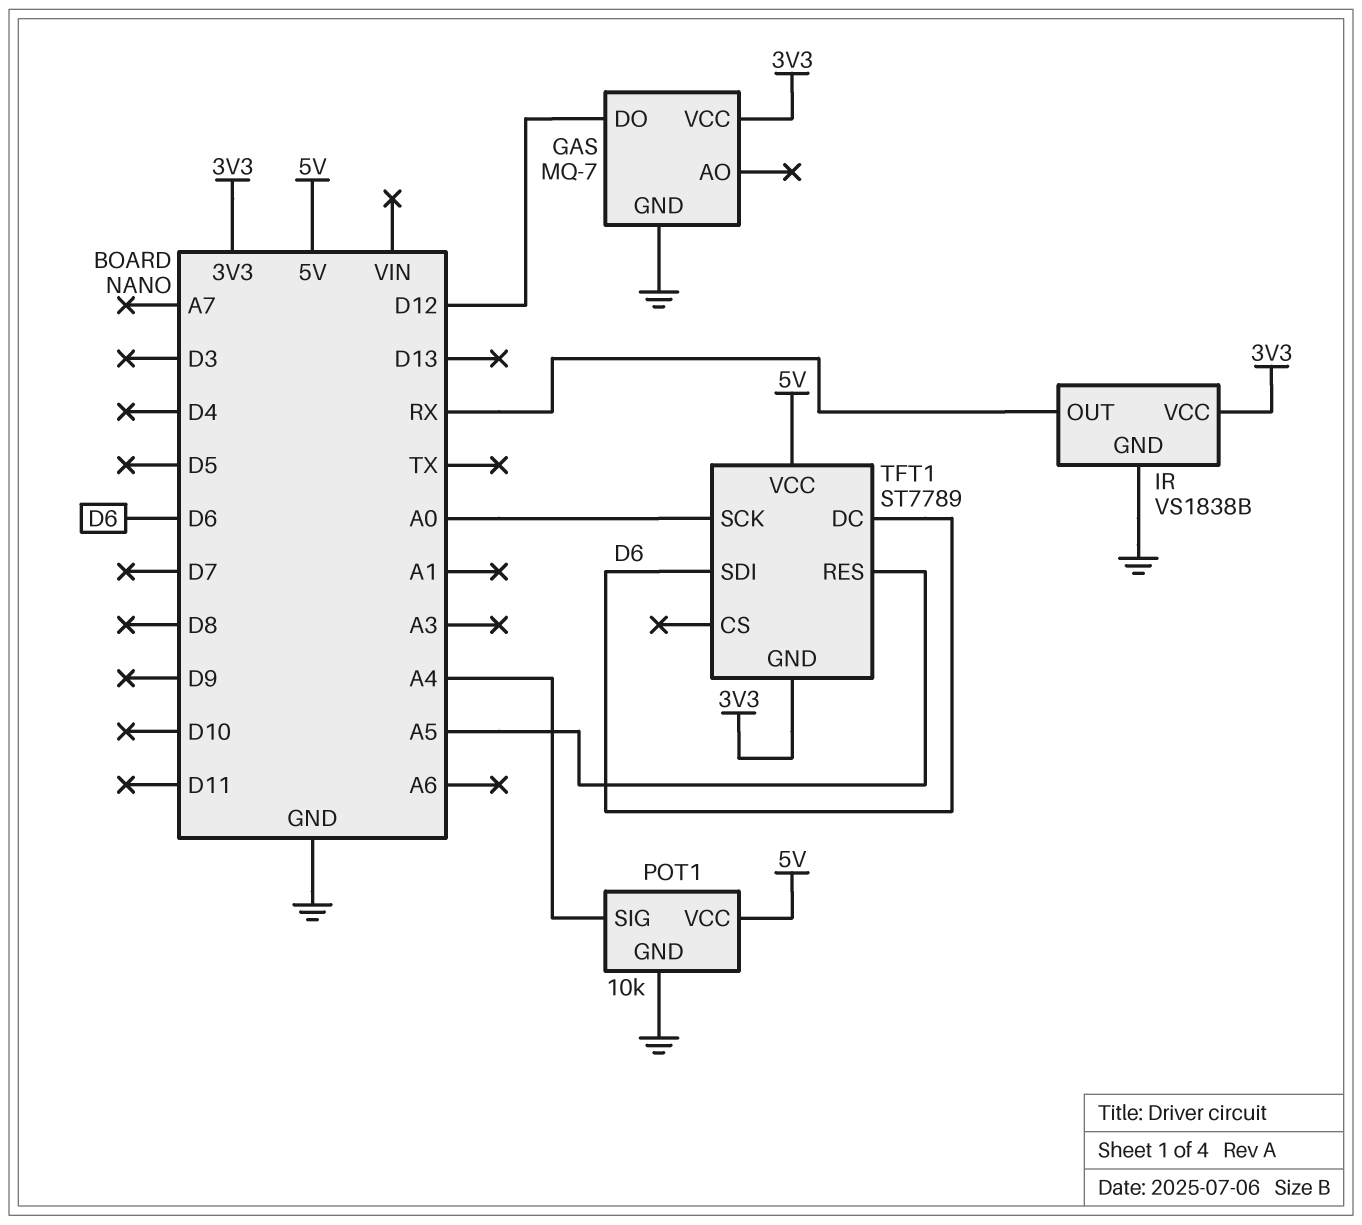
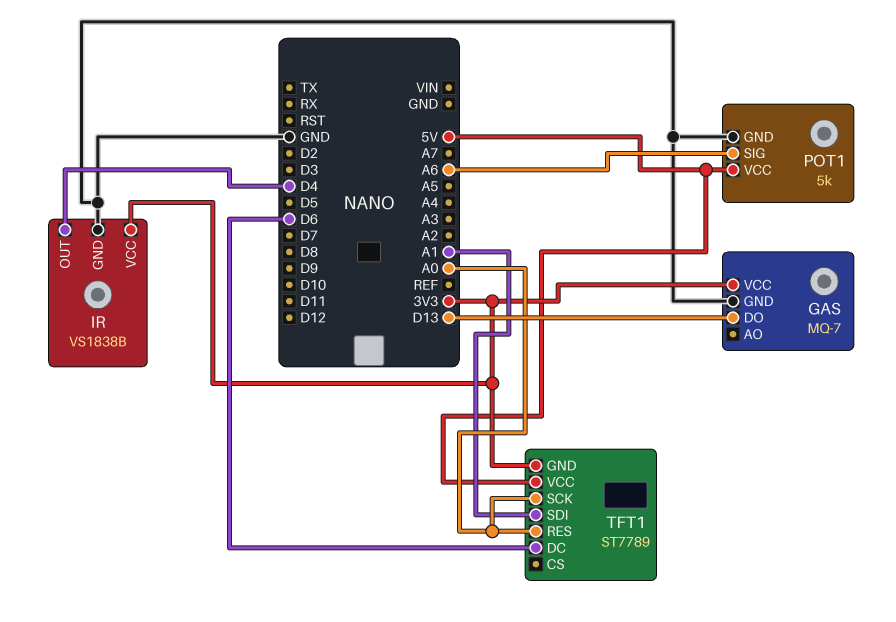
GAS pin DO: D12 -> D13
IR pin OUT: RX -> D4
POT1: 10k -> 5k
POT1 pin SIG: A4 -> A6
TFT1 pin RES: A5 -> A0
TFT1 pin SDI: D6 -> A1

